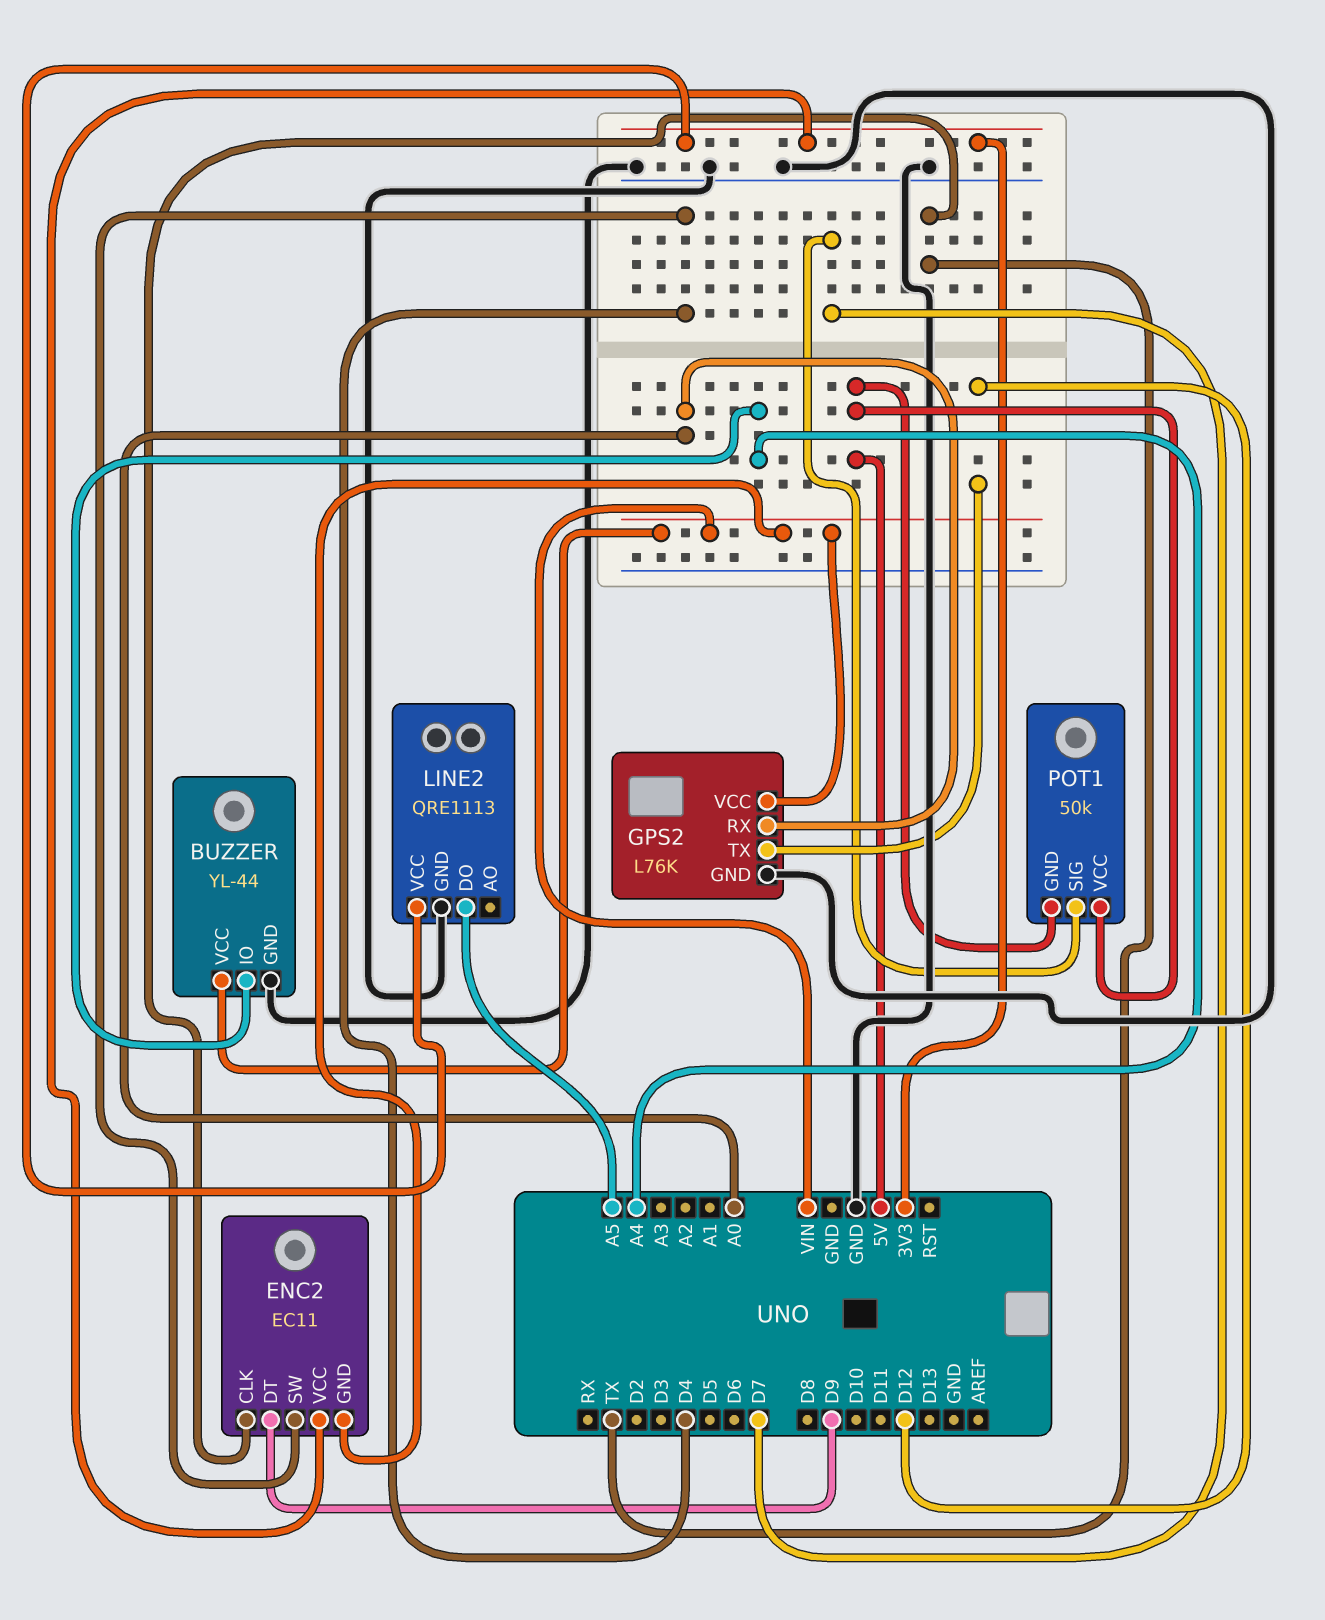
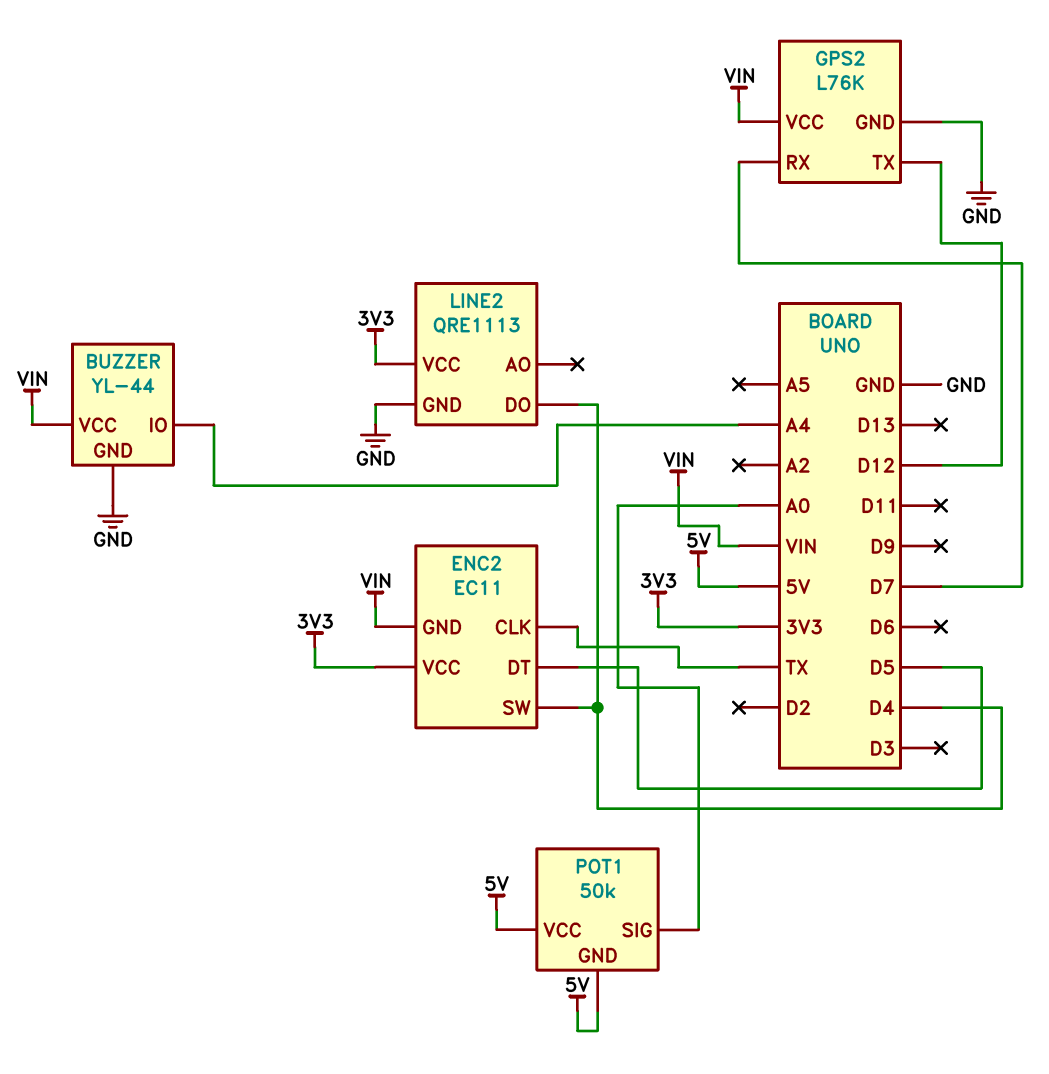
ENC2 pin DT: D9 -> D5
GPS2 pin RX: A0 -> D7
LINE2 pin DO: A5 -> D4
POT1 pin SIG: D7 -> A0

